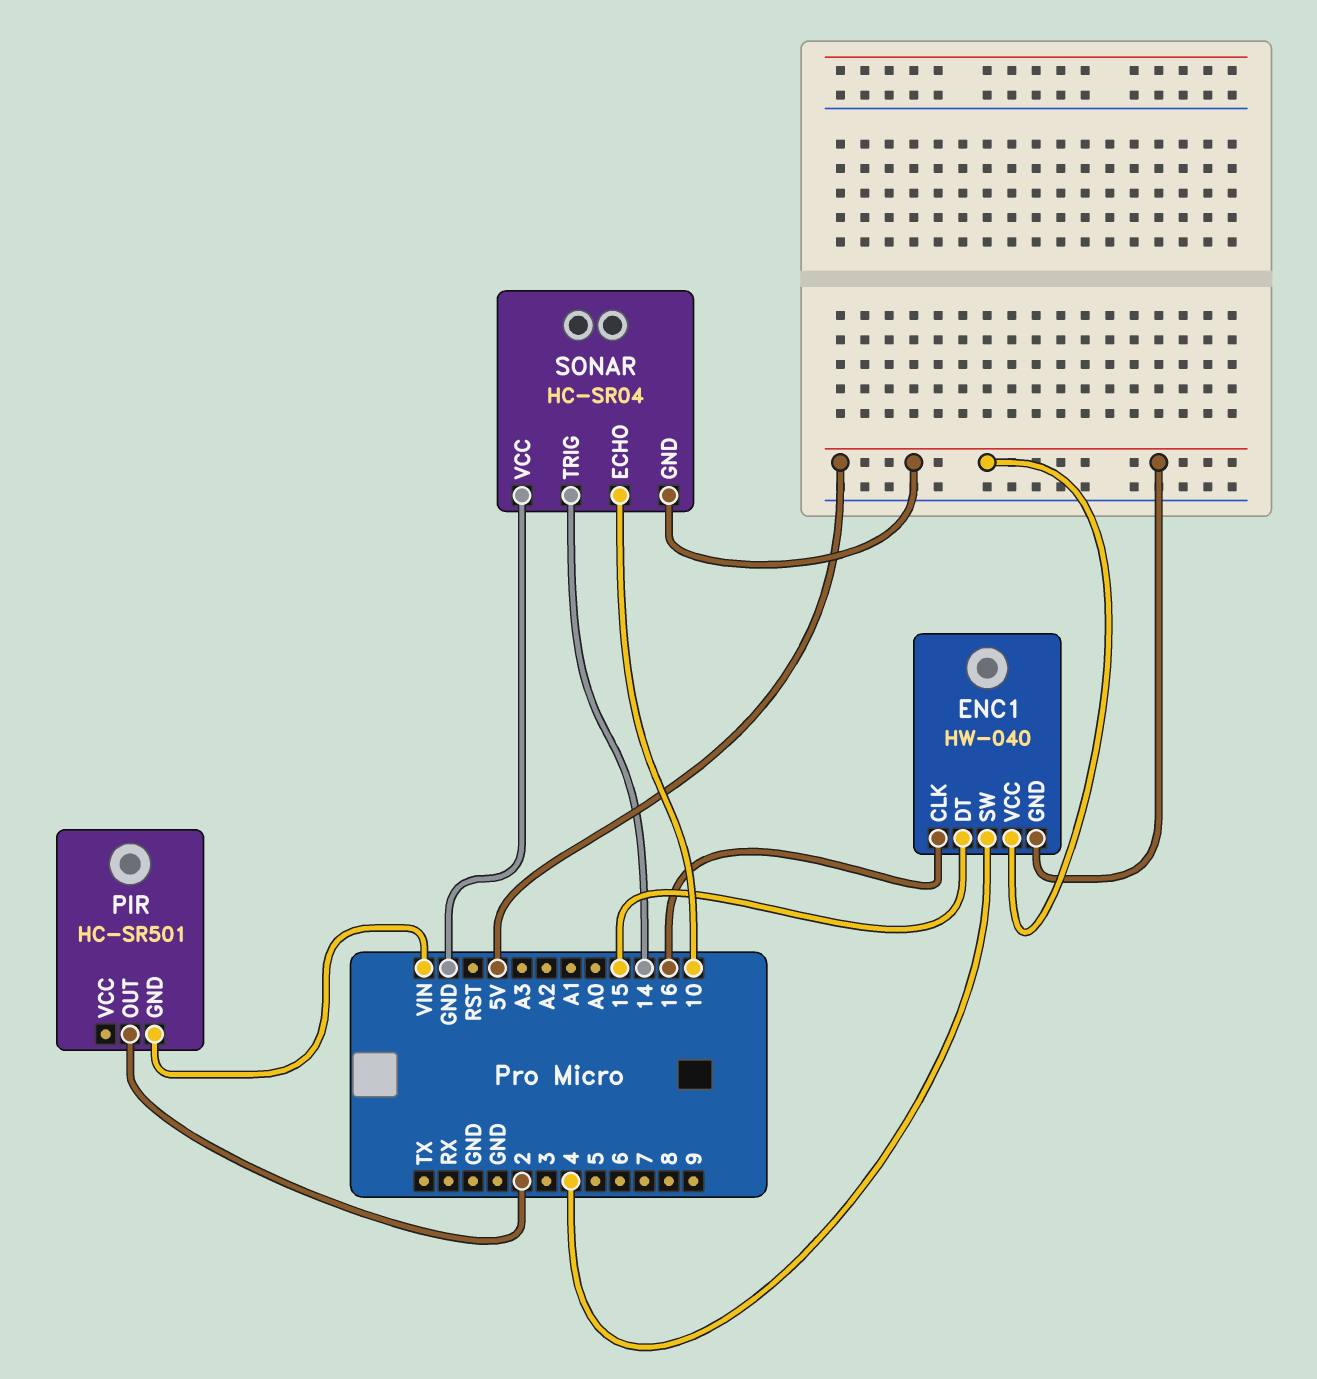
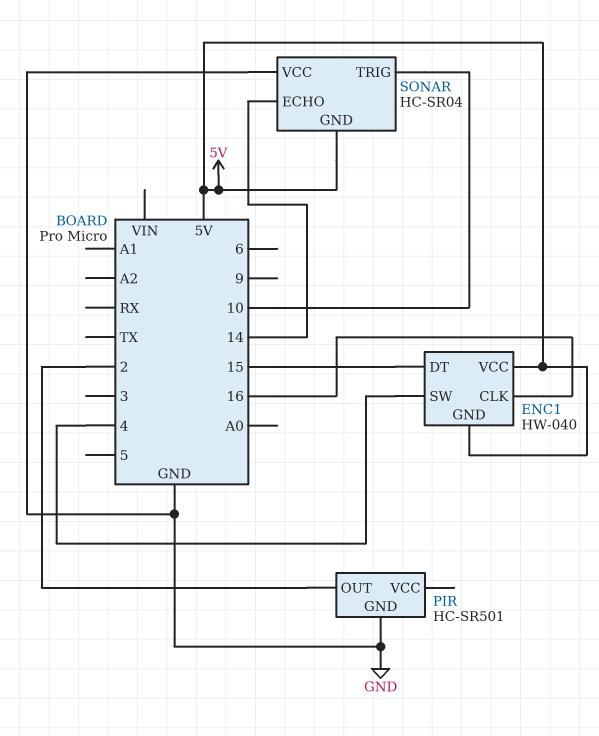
PIR pin GND: VIN -> GND
SONAR pin ECHO: 10 -> 14
SONAR pin TRIG: 14 -> 10

